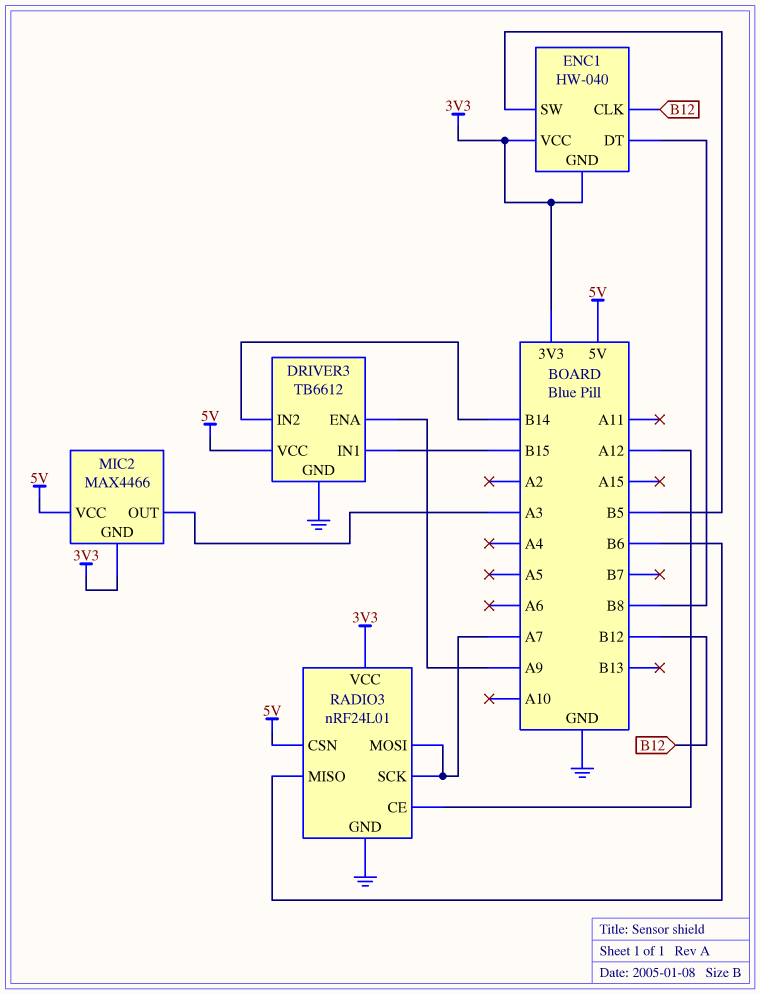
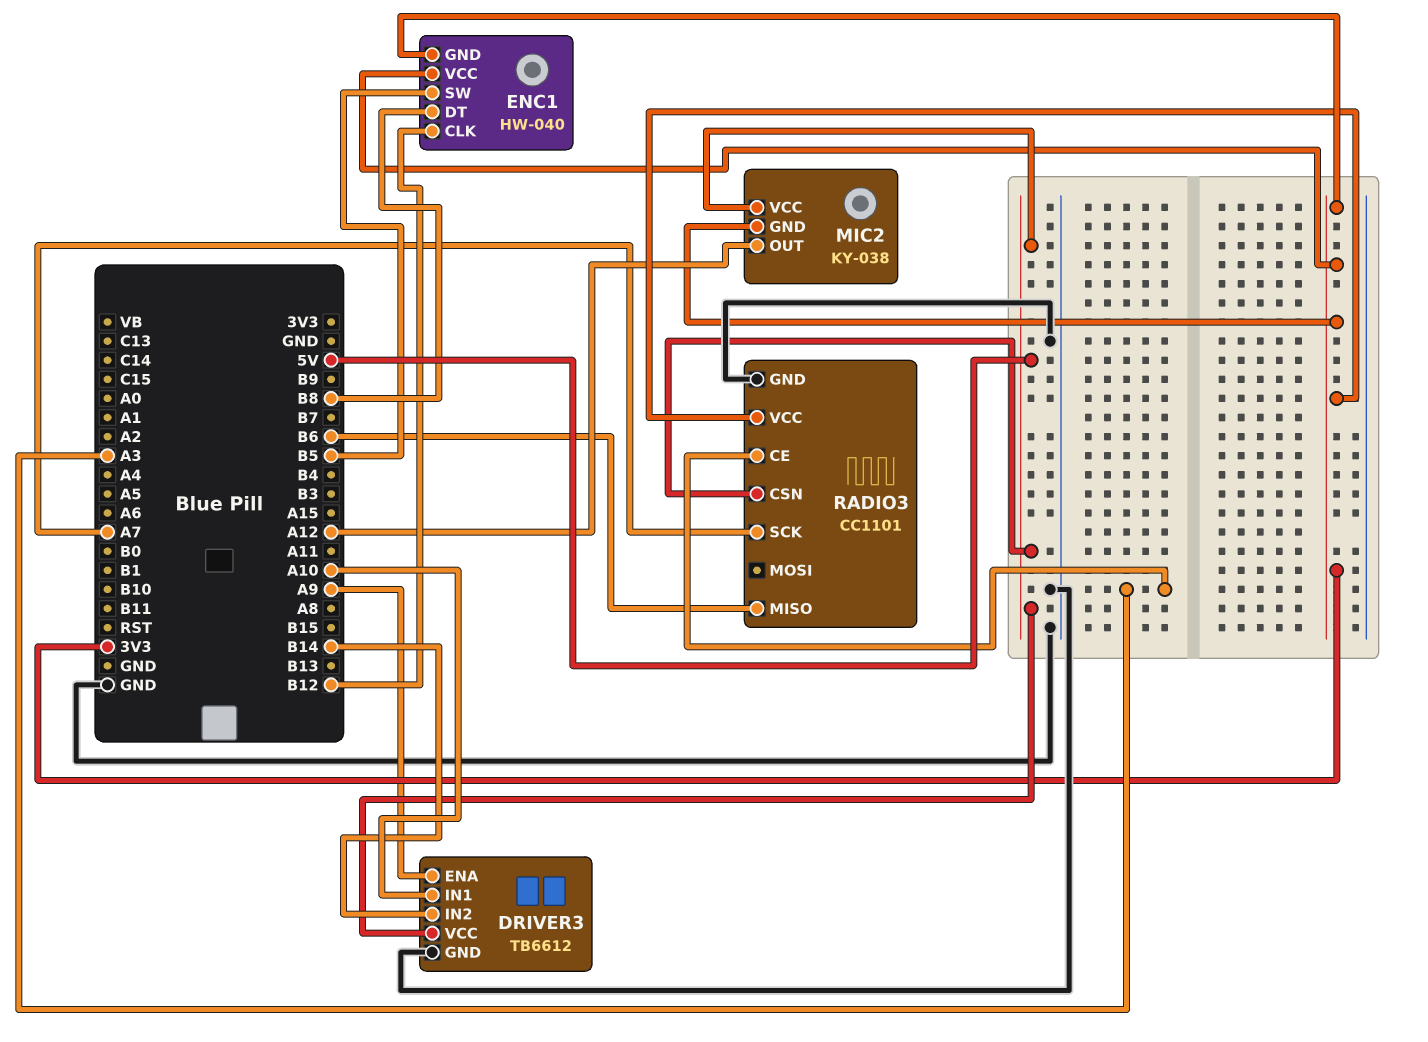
DRIVER3 pin IN1: B15 -> A10
MIC2: MAX4466 -> KY-038
MIC2 pin OUT: A3 -> A12
RADIO3: nRF24L01 -> CC1101
RADIO3 pin CE: A12 -> A3
RADIO3 pin MOSI: A7 -> none

